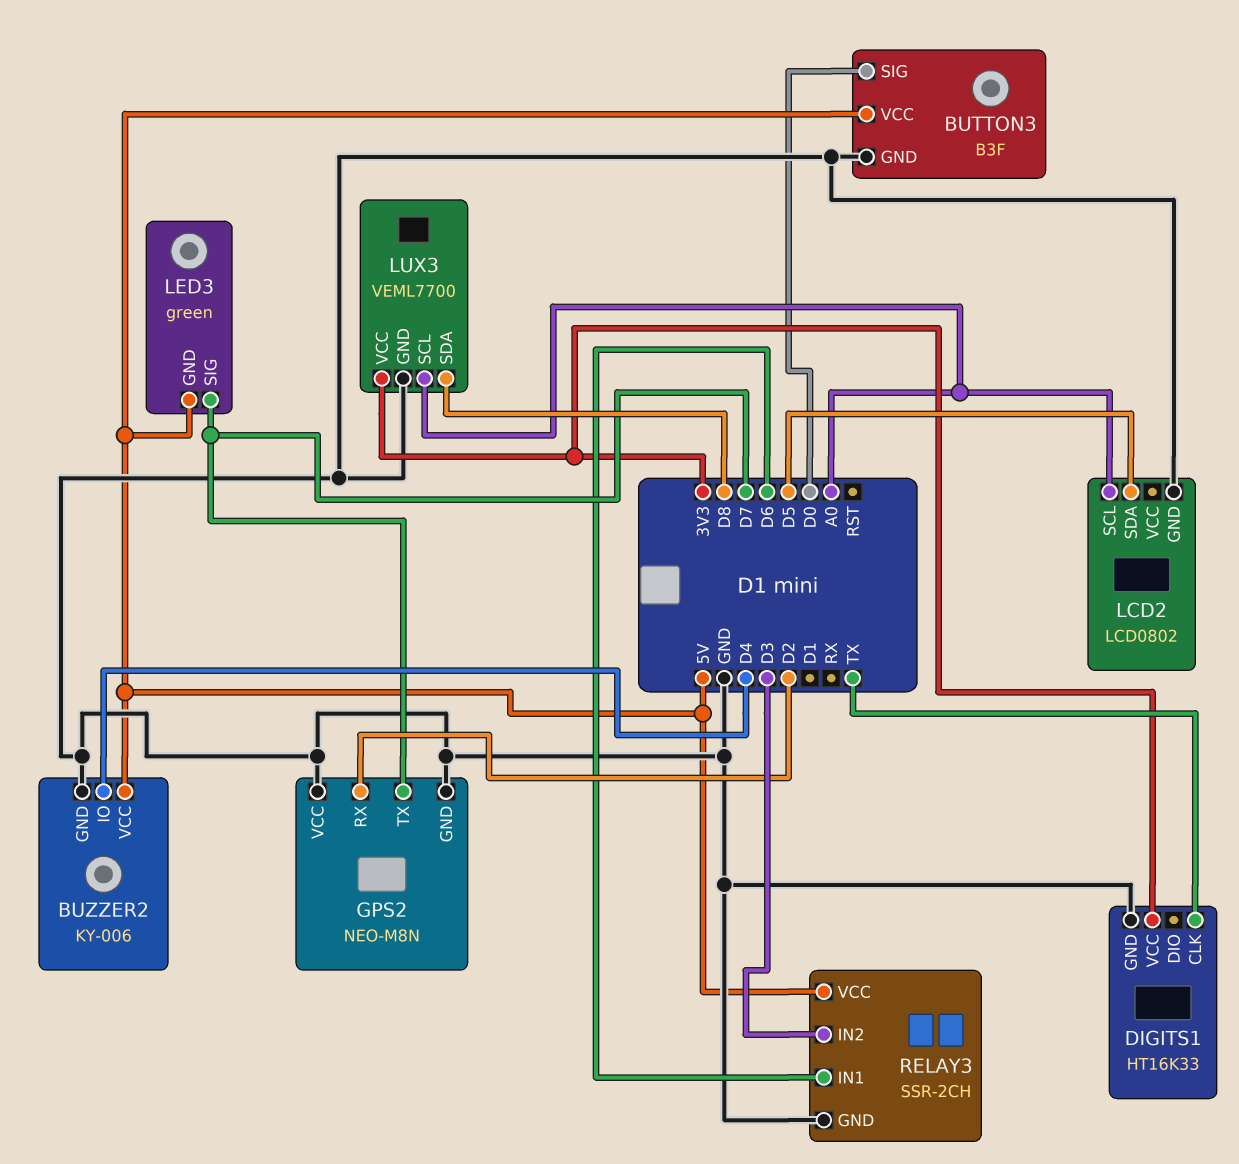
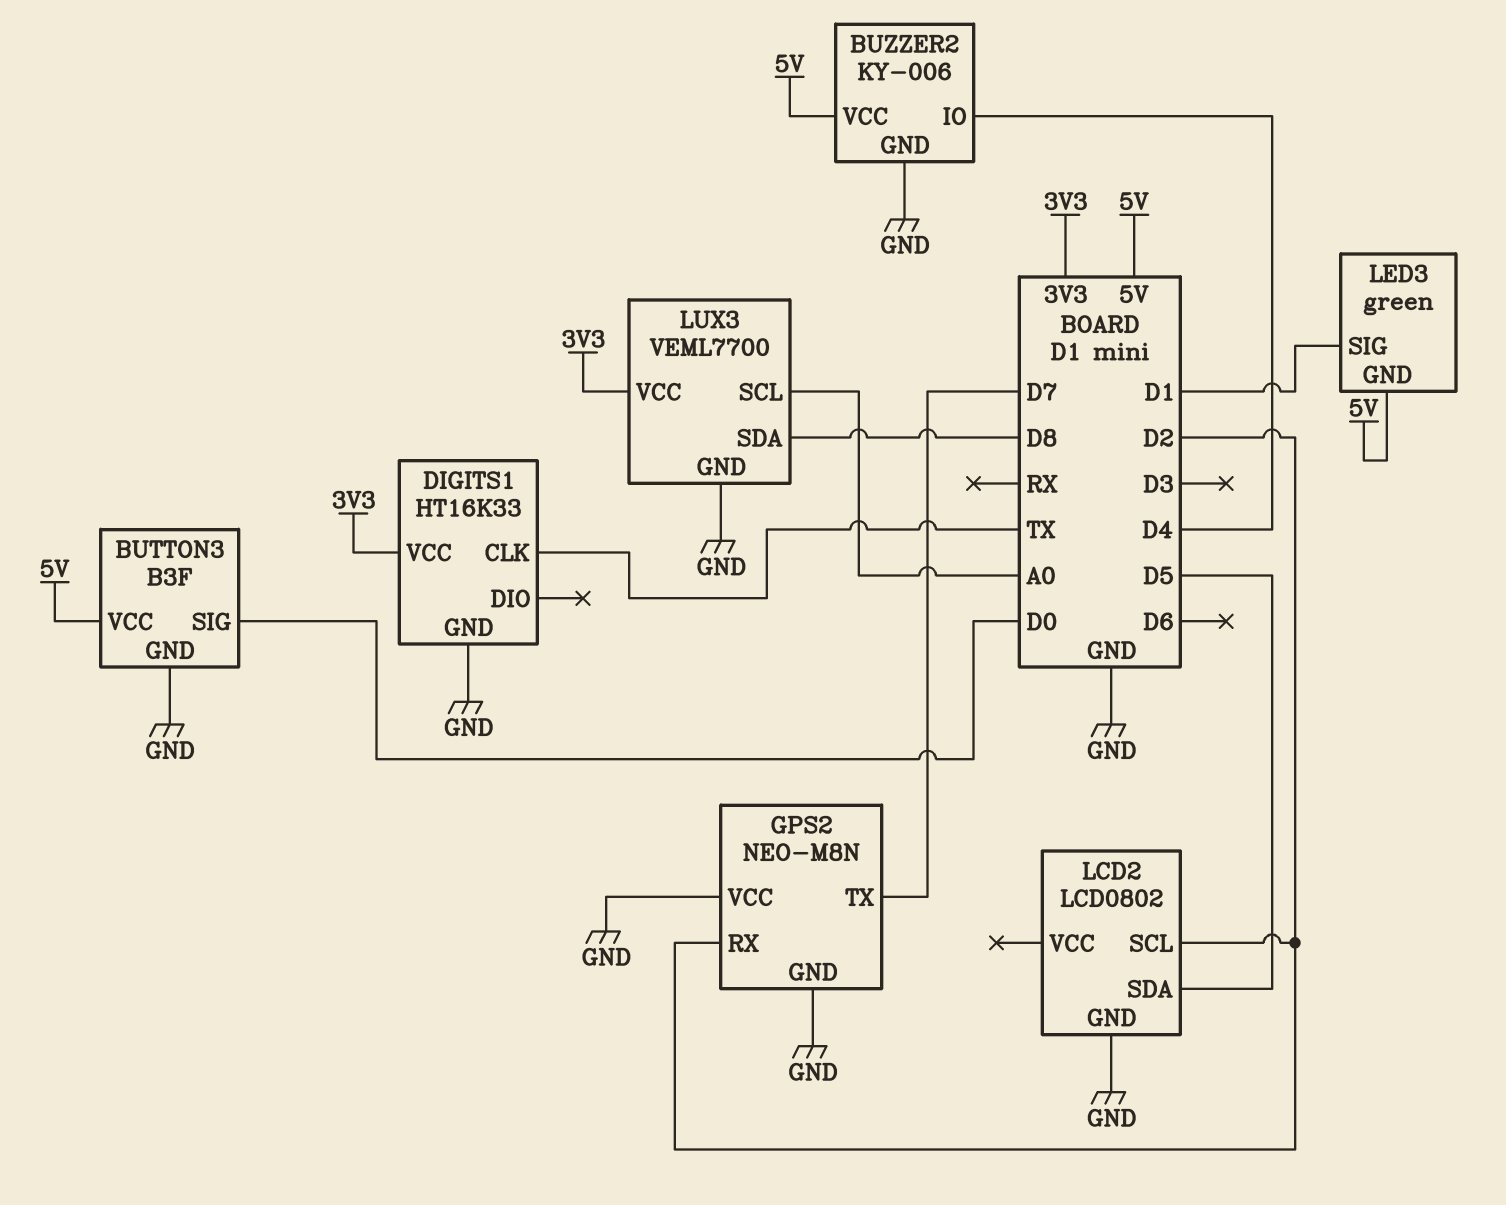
LCD2 pin SCL: A0 -> D2
LED3 pin SIG: D7 -> D1
RELAY3: SSR-2CH -> none
RELAY3 pin GND: GND -> none
RELAY3 pin IN1: D6 -> none
RELAY3 pin IN2: D3 -> none
RELAY3 pin VCC: 5V -> none

